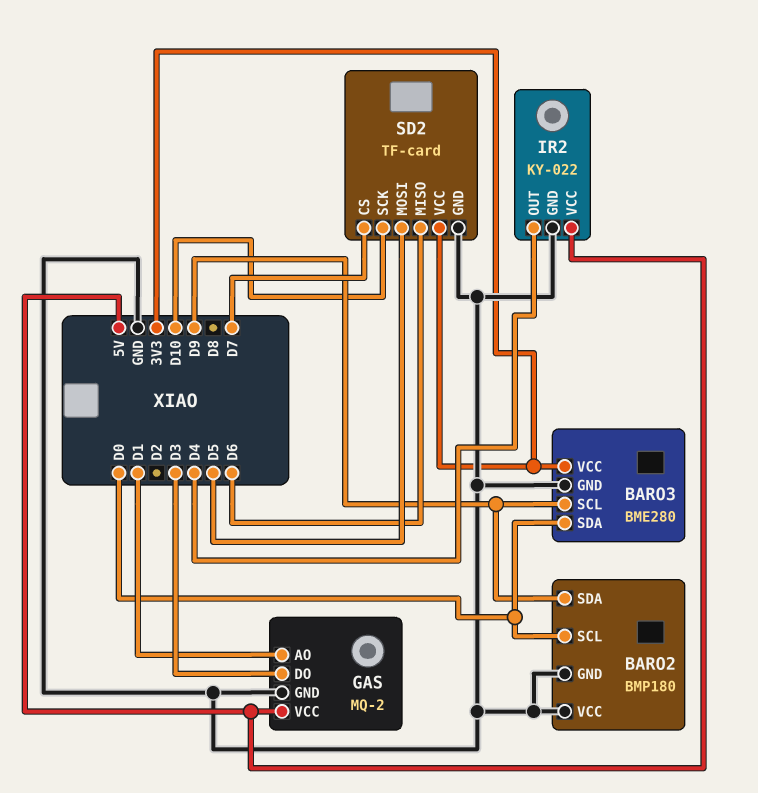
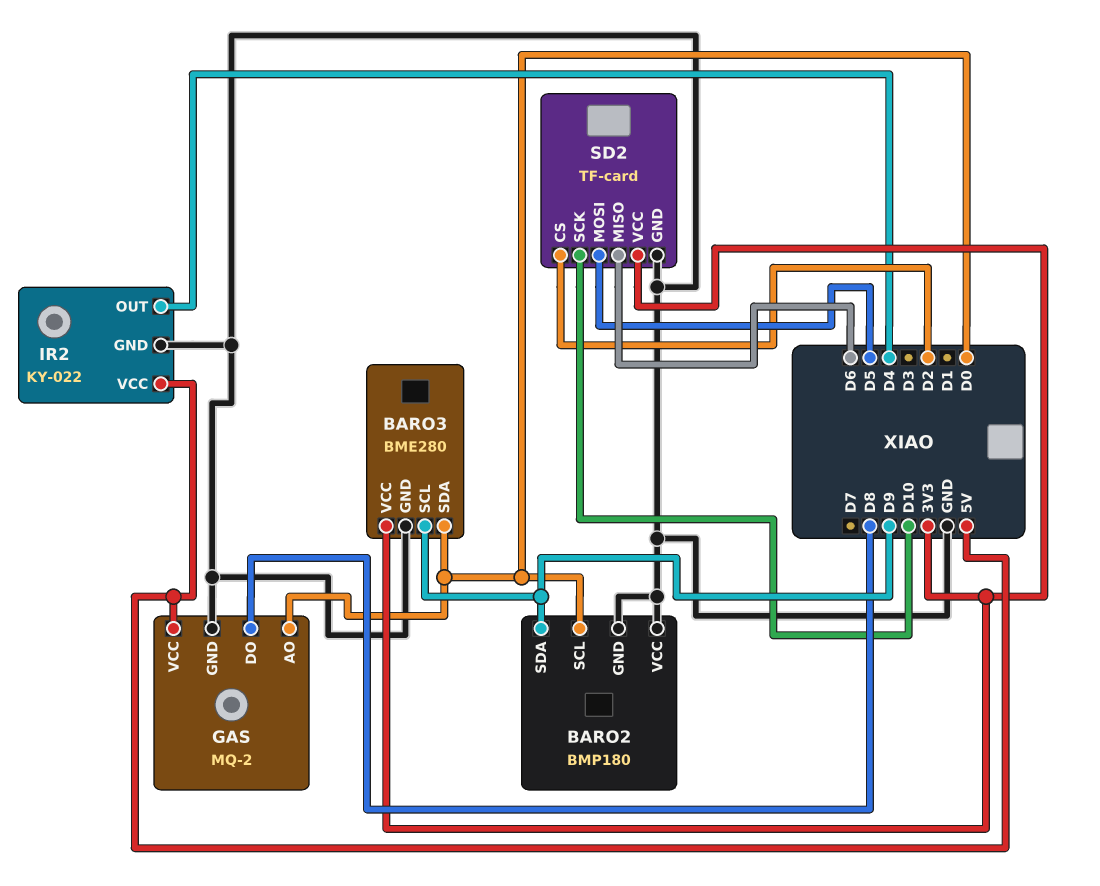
GAS pin AO: D1 -> D0
GAS pin DO: D3 -> D8
SD2 pin CS: D7 -> D2

